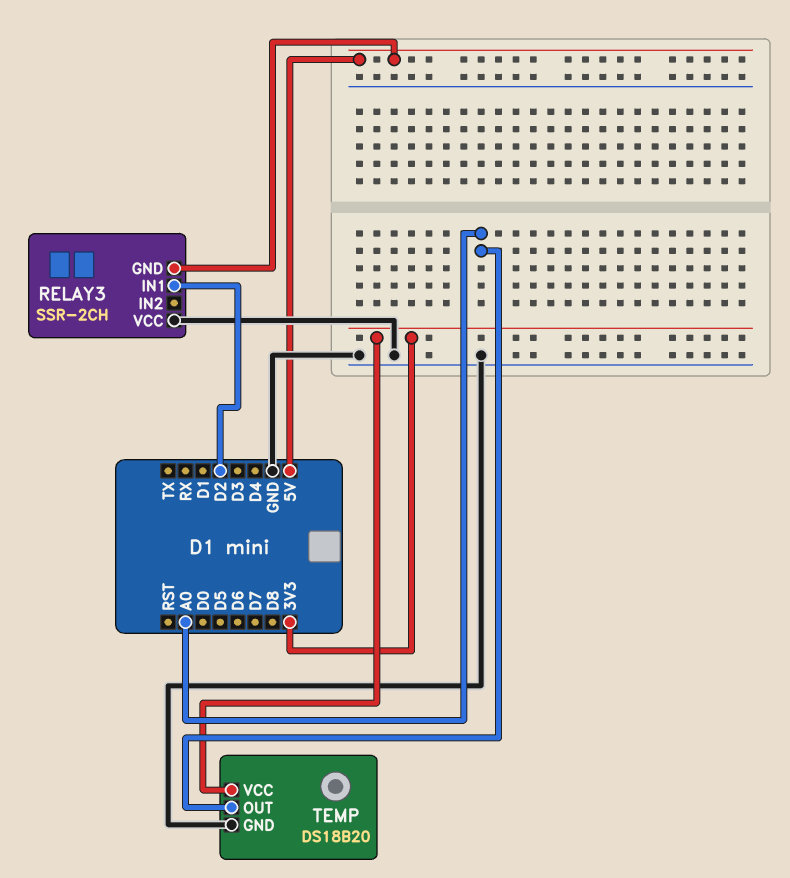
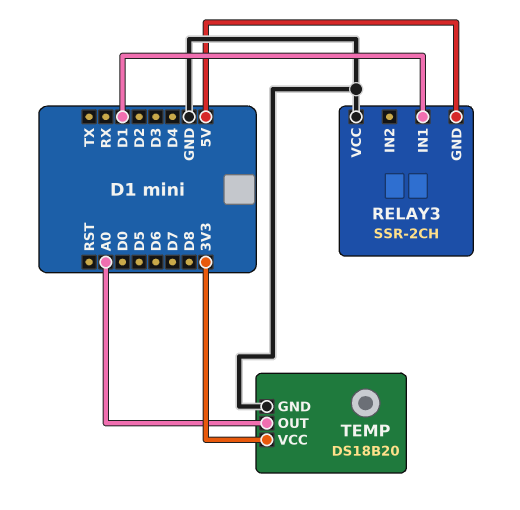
RELAY3 pin IN1: D2 -> D1

